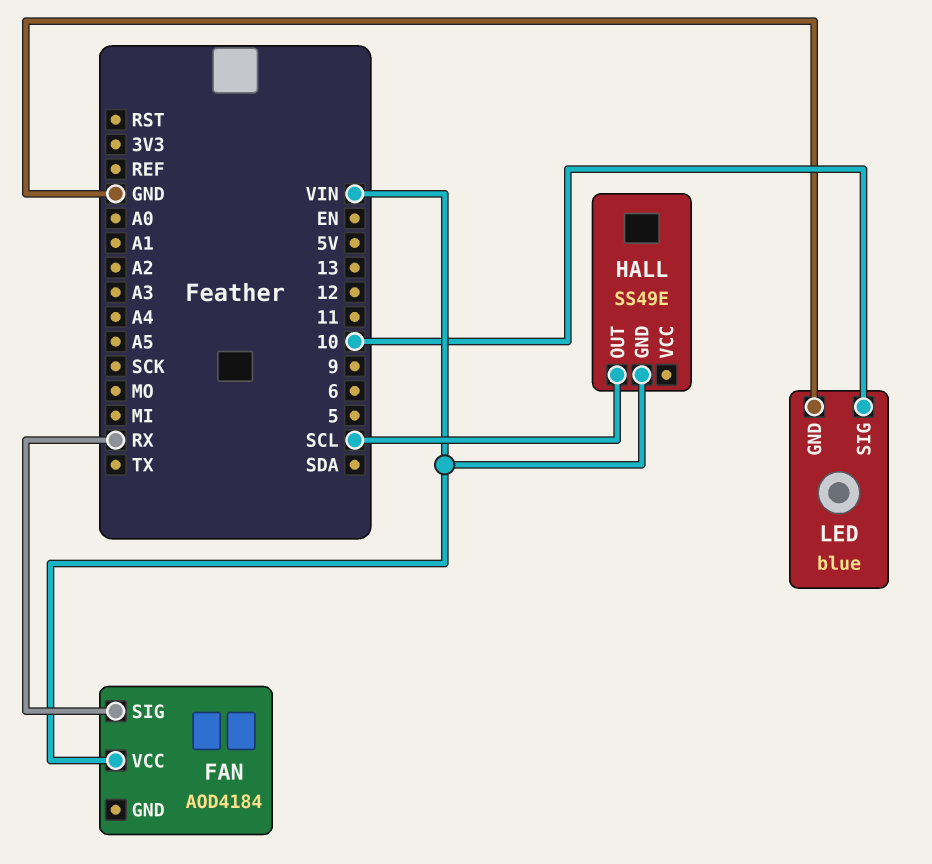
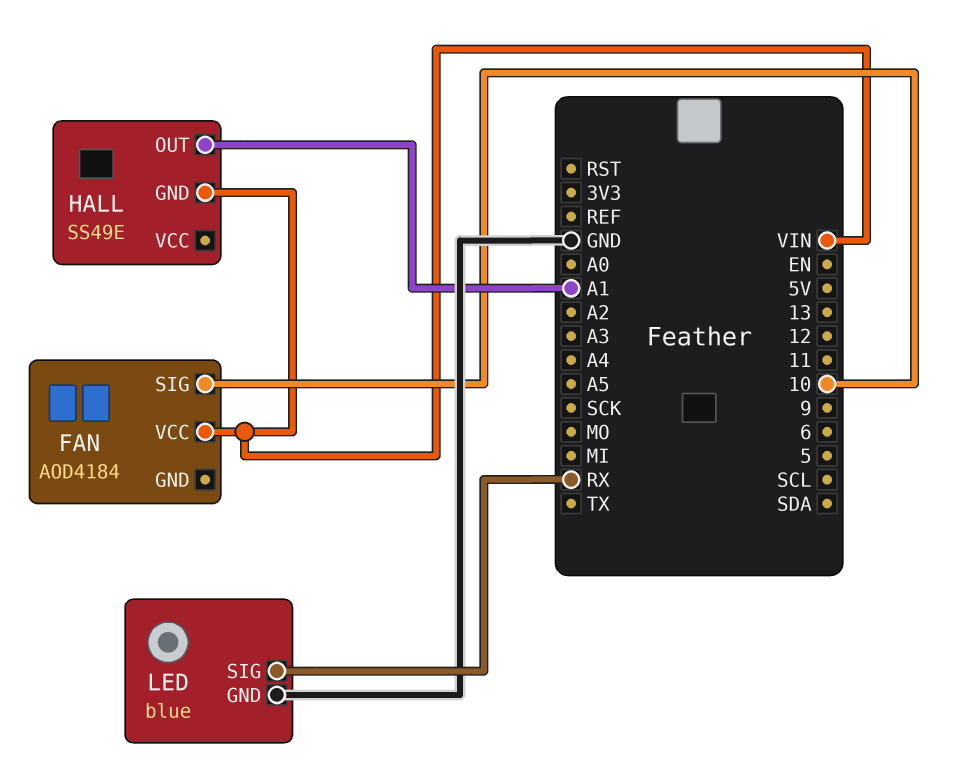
FAN pin SIG: RX -> 10
HALL pin OUT: SCL -> A1
LED pin SIG: 10 -> RX

